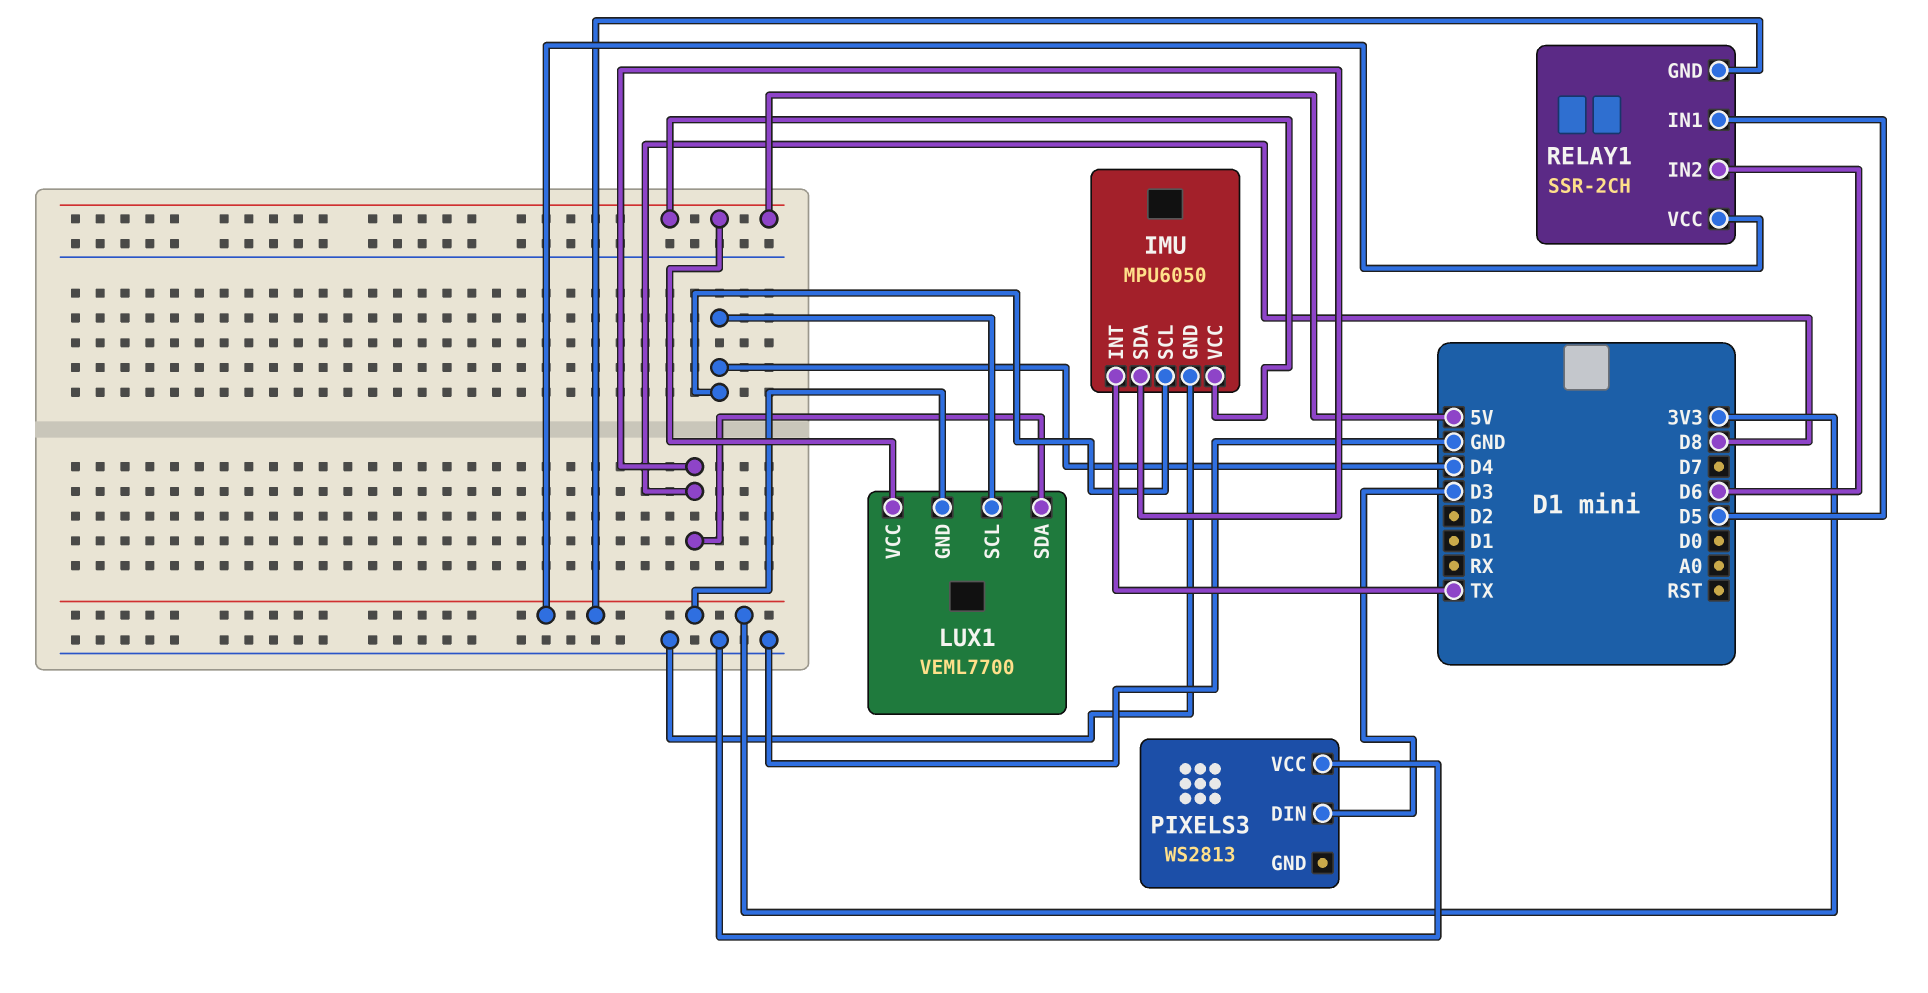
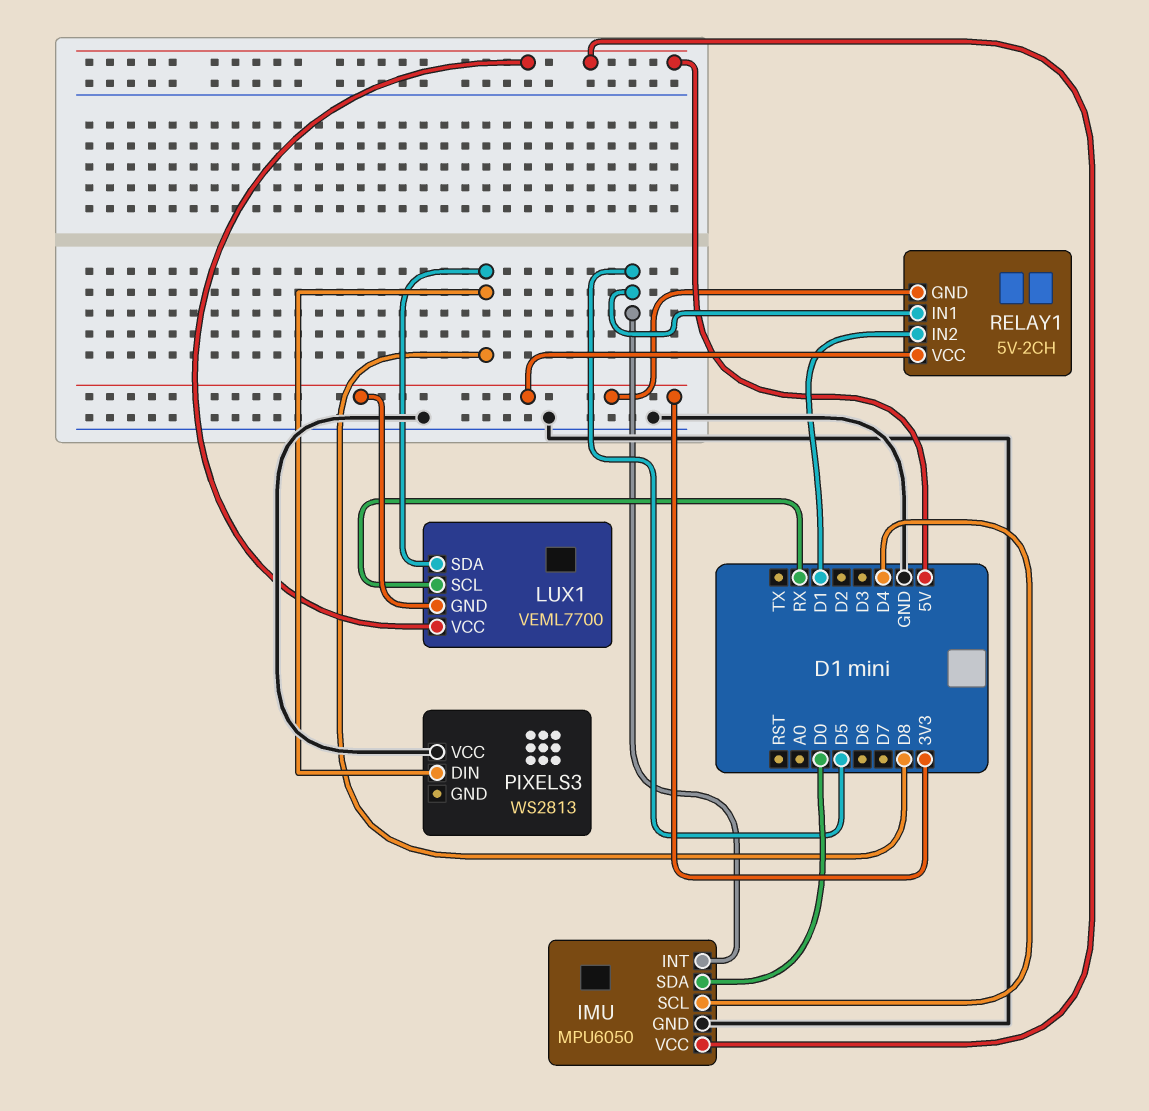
IMU pin INT: TX -> D5
IMU pin SDA: D8 -> D0
LUX1 pin SCL: D4 -> RX
PIXELS3 pin DIN: D3 -> D8
RELAY1: SSR-2CH -> 5V-2CH
RELAY1 pin IN2: D6 -> D1

